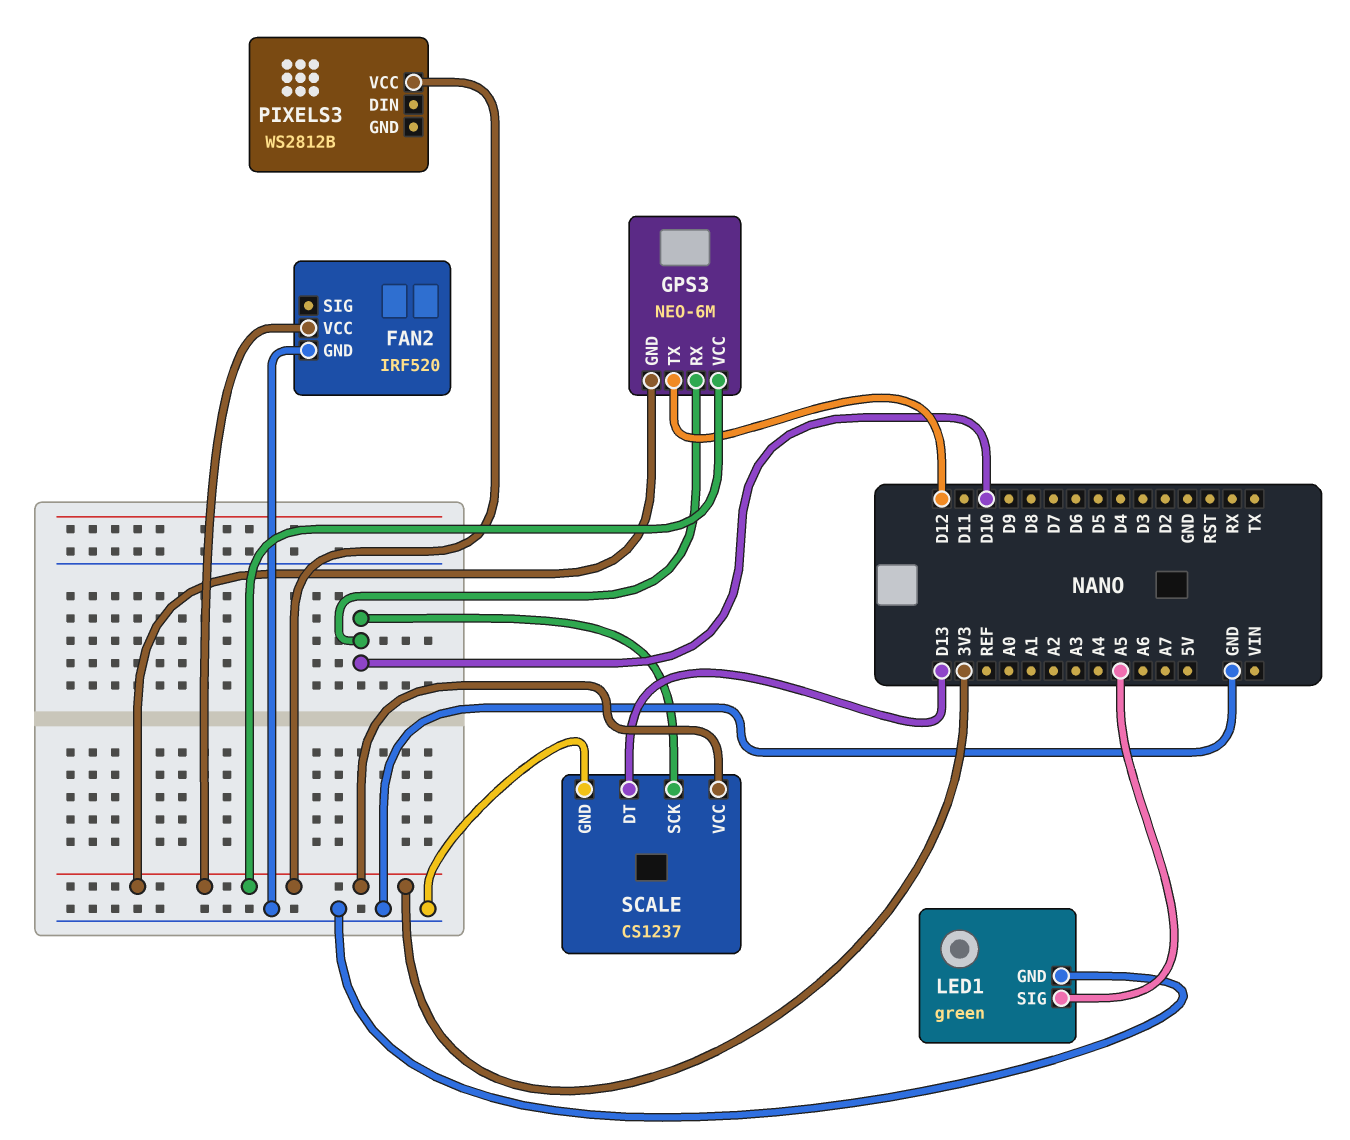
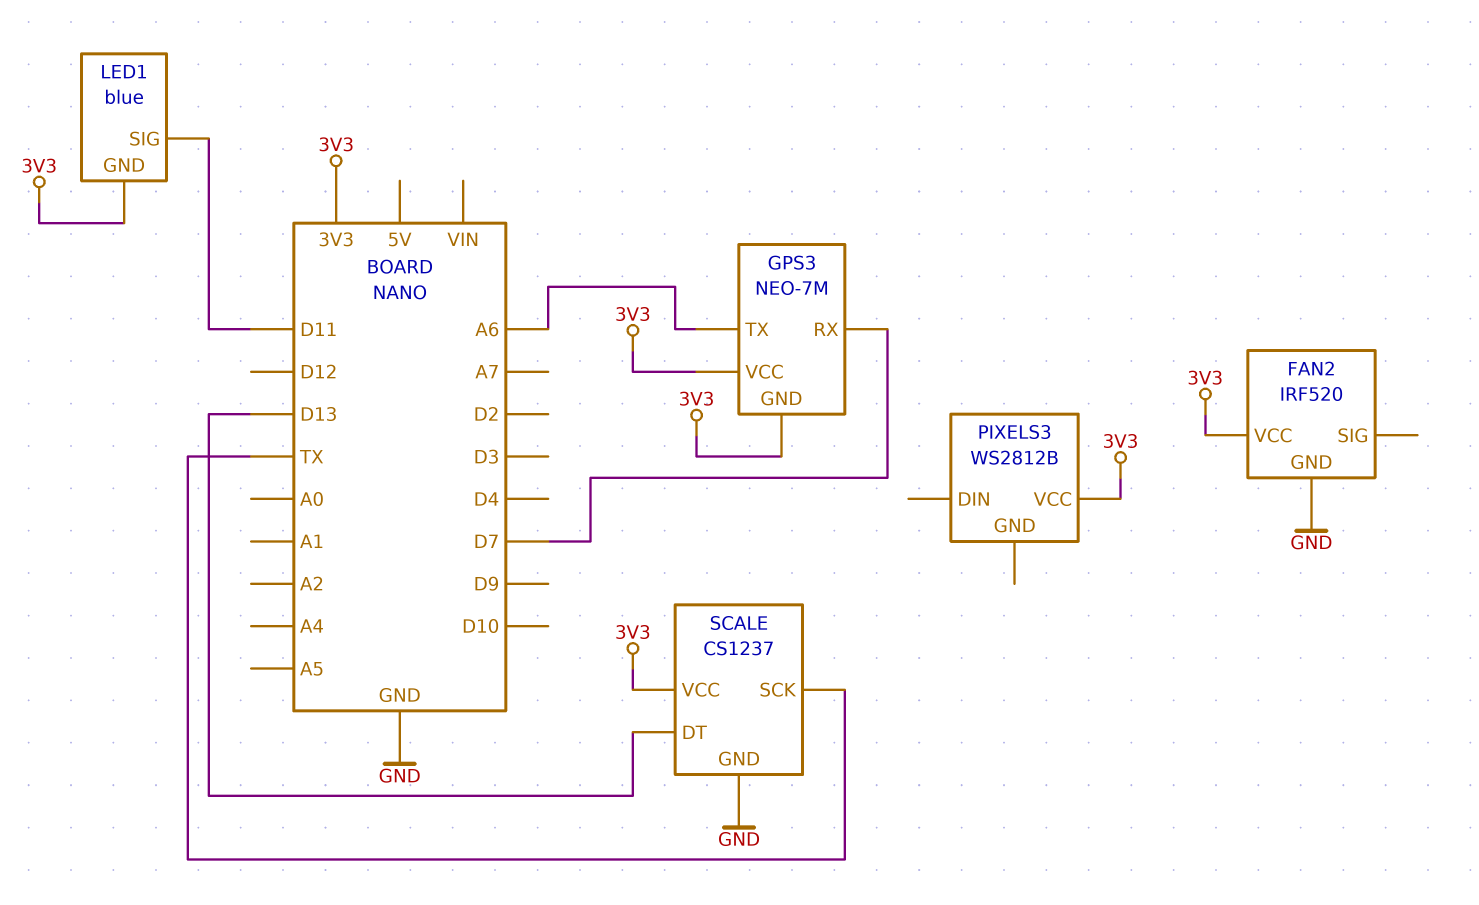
GPS3: NEO-6M -> NEO-7M
GPS3 pin RX: D10 -> D7
GPS3 pin TX: D12 -> A6
LED1: green -> blue
LED1 pin GND: GND -> 3V3
LED1 pin SIG: A5 -> D11
SCALE pin SCK: D10 -> TX

